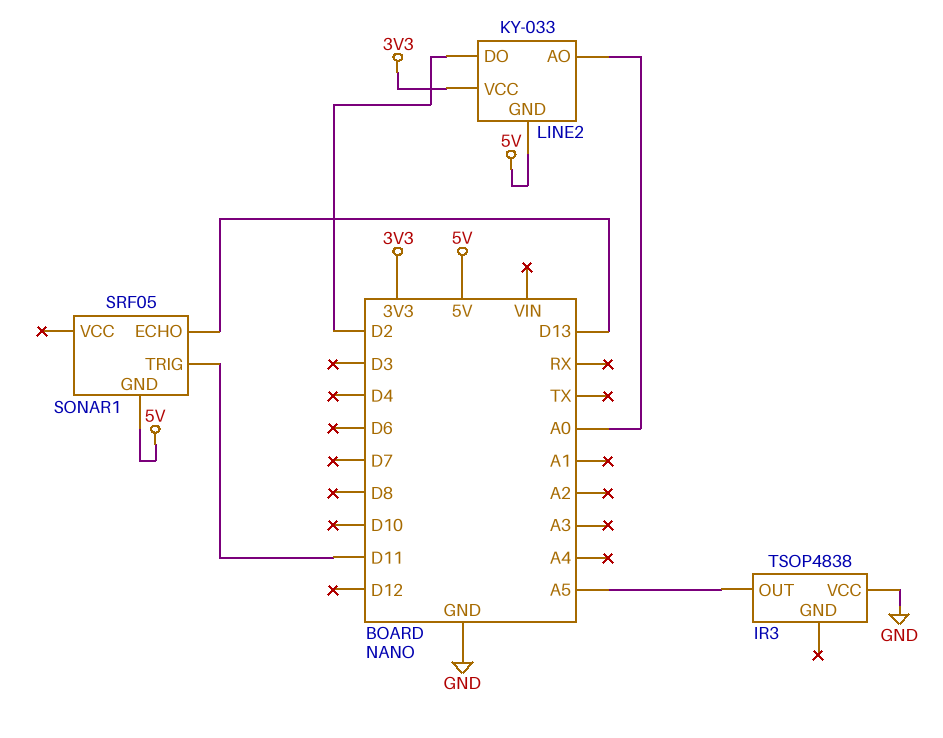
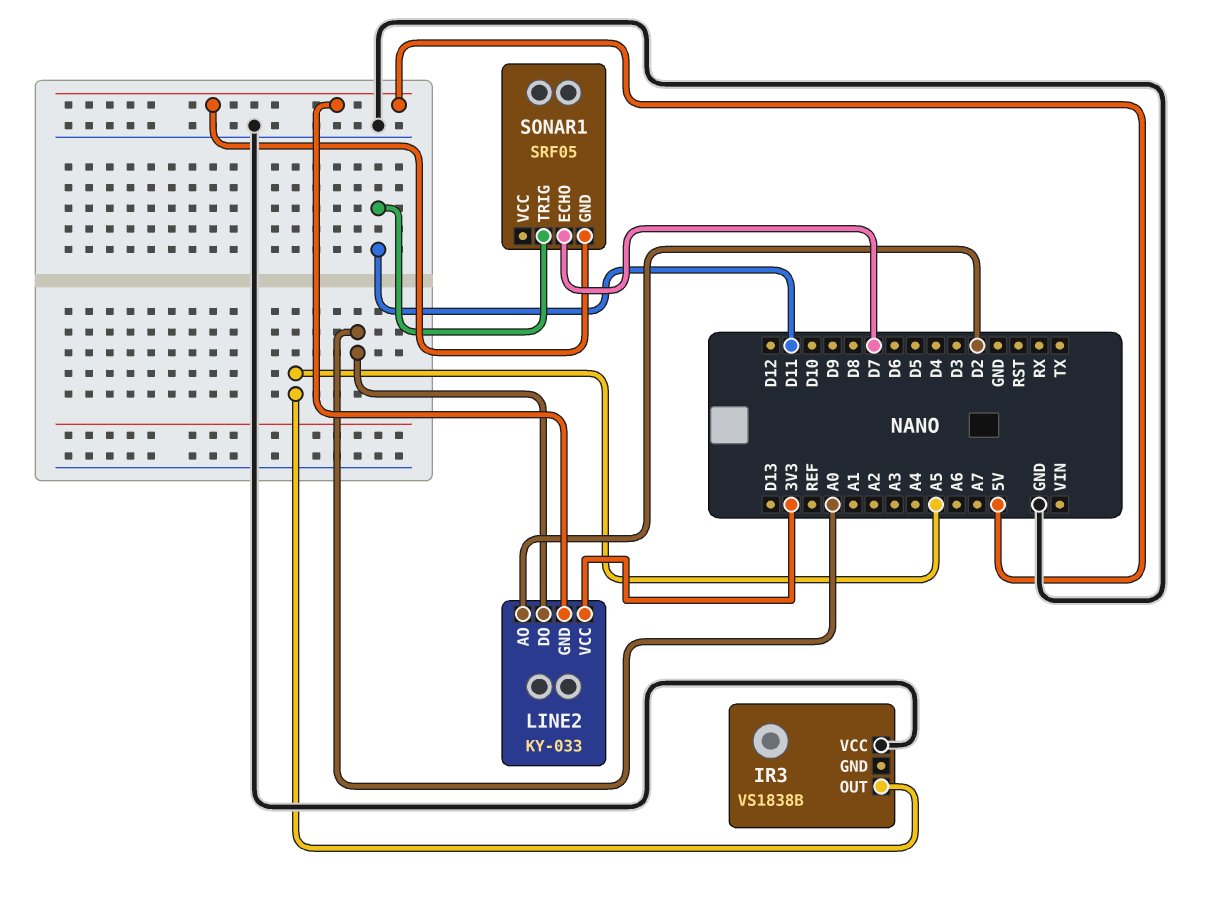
IR3: TSOP4838 -> VS1838B
LINE2 pin AO: A0 -> D2
LINE2 pin DO: D2 -> A0
SONAR1 pin ECHO: D13 -> D7

